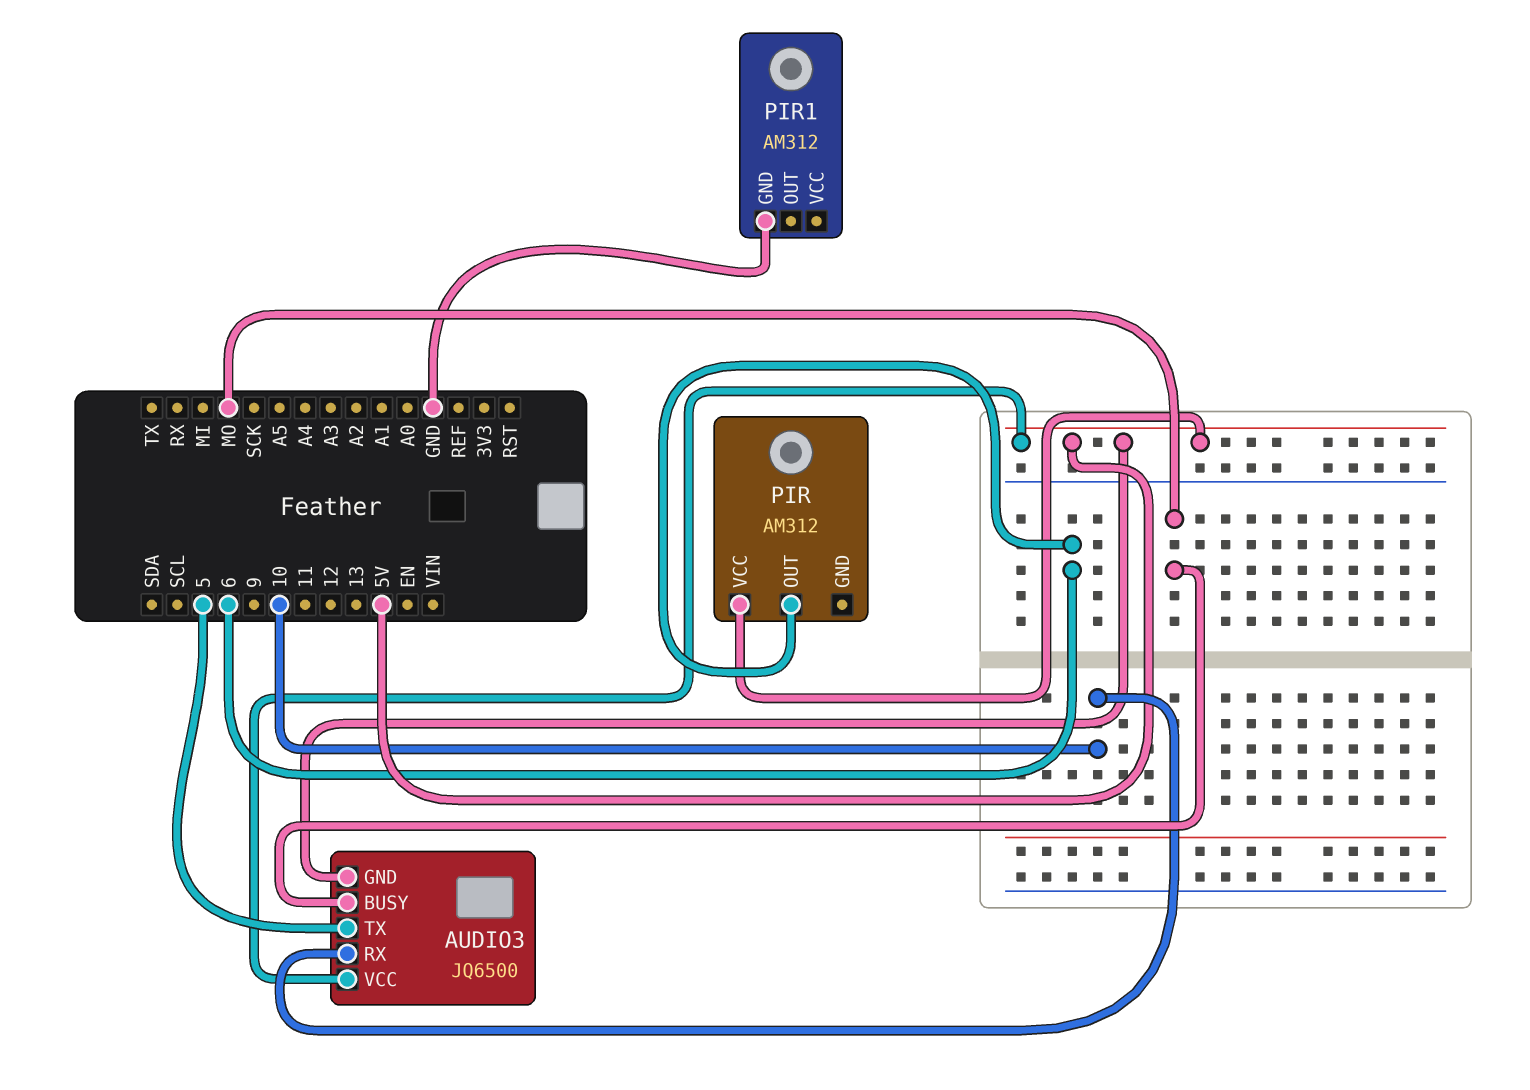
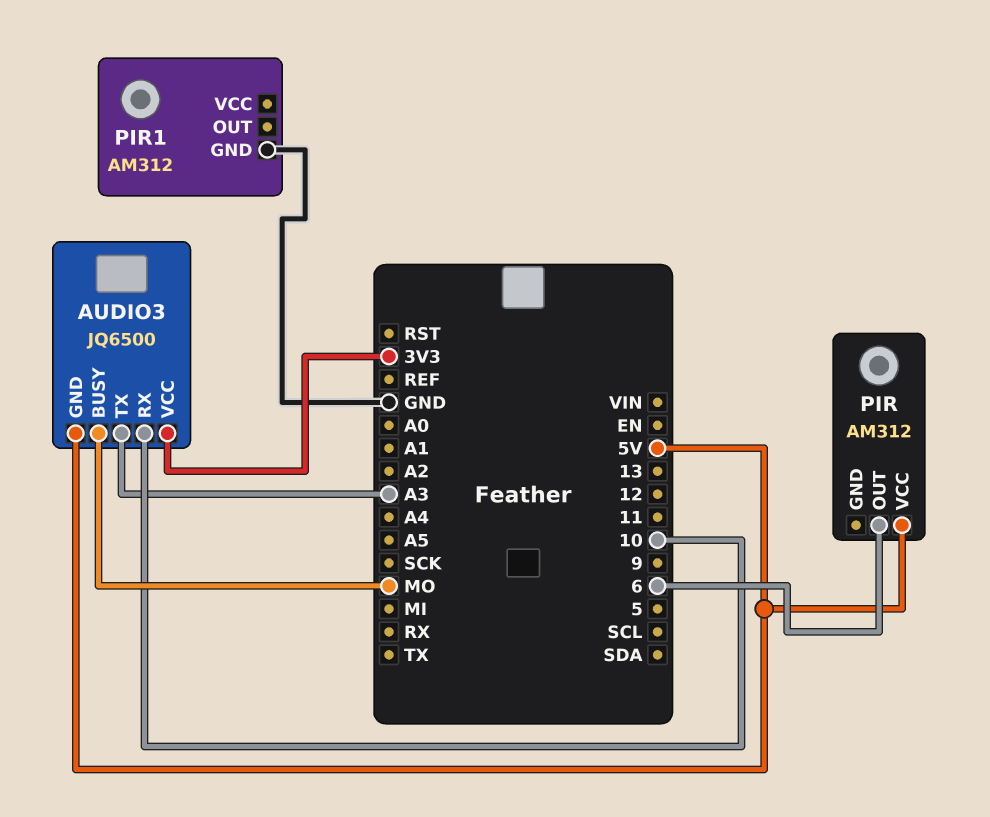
AUDIO3 pin TX: 5 -> A3
AUDIO3 pin VCC: 5V -> 3V3

